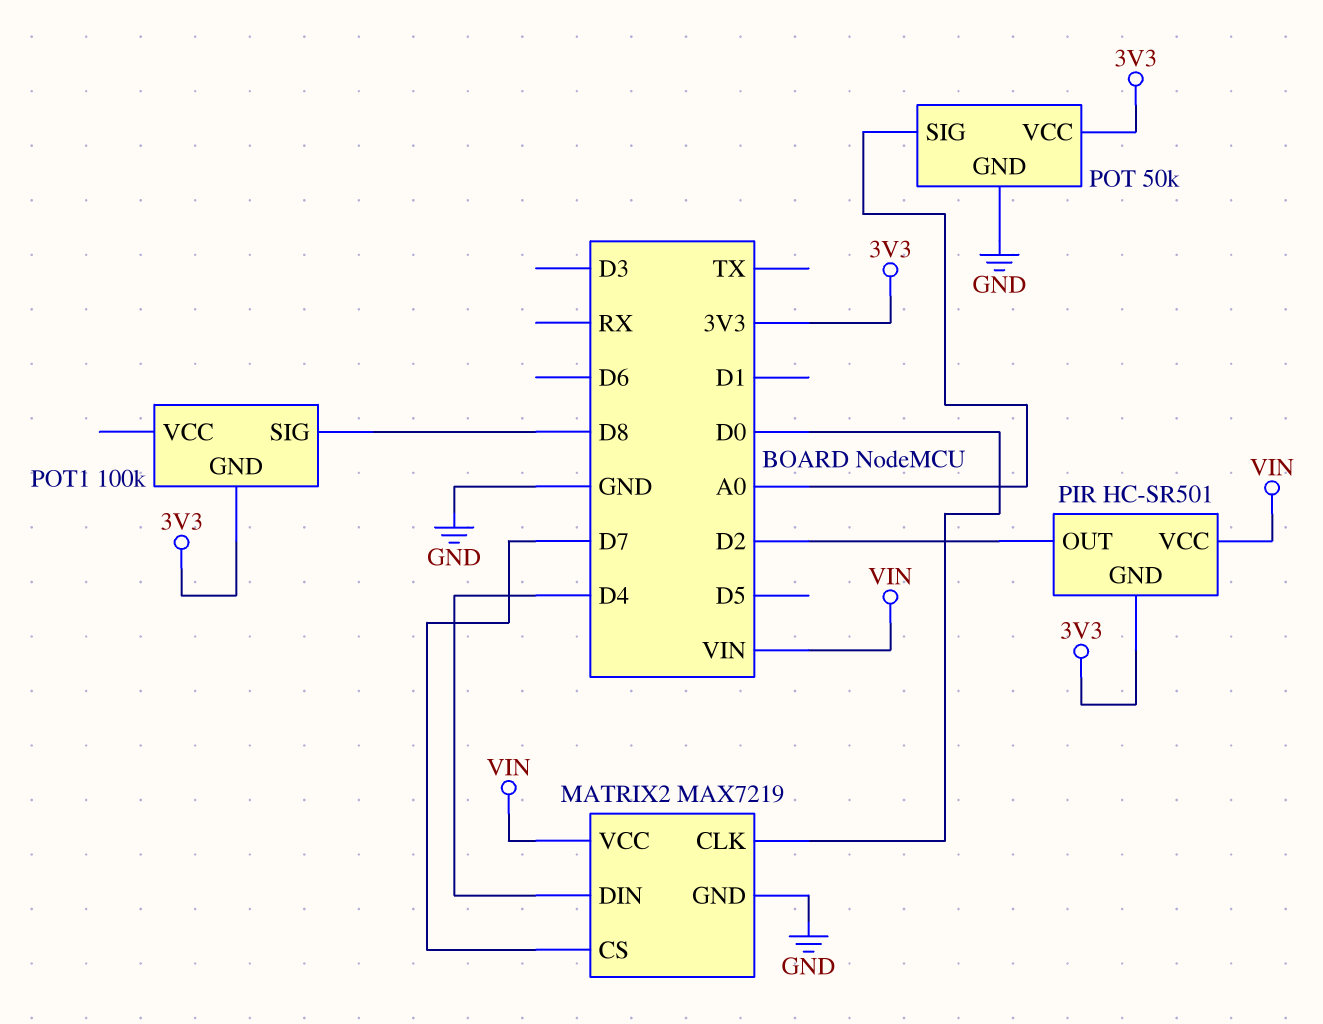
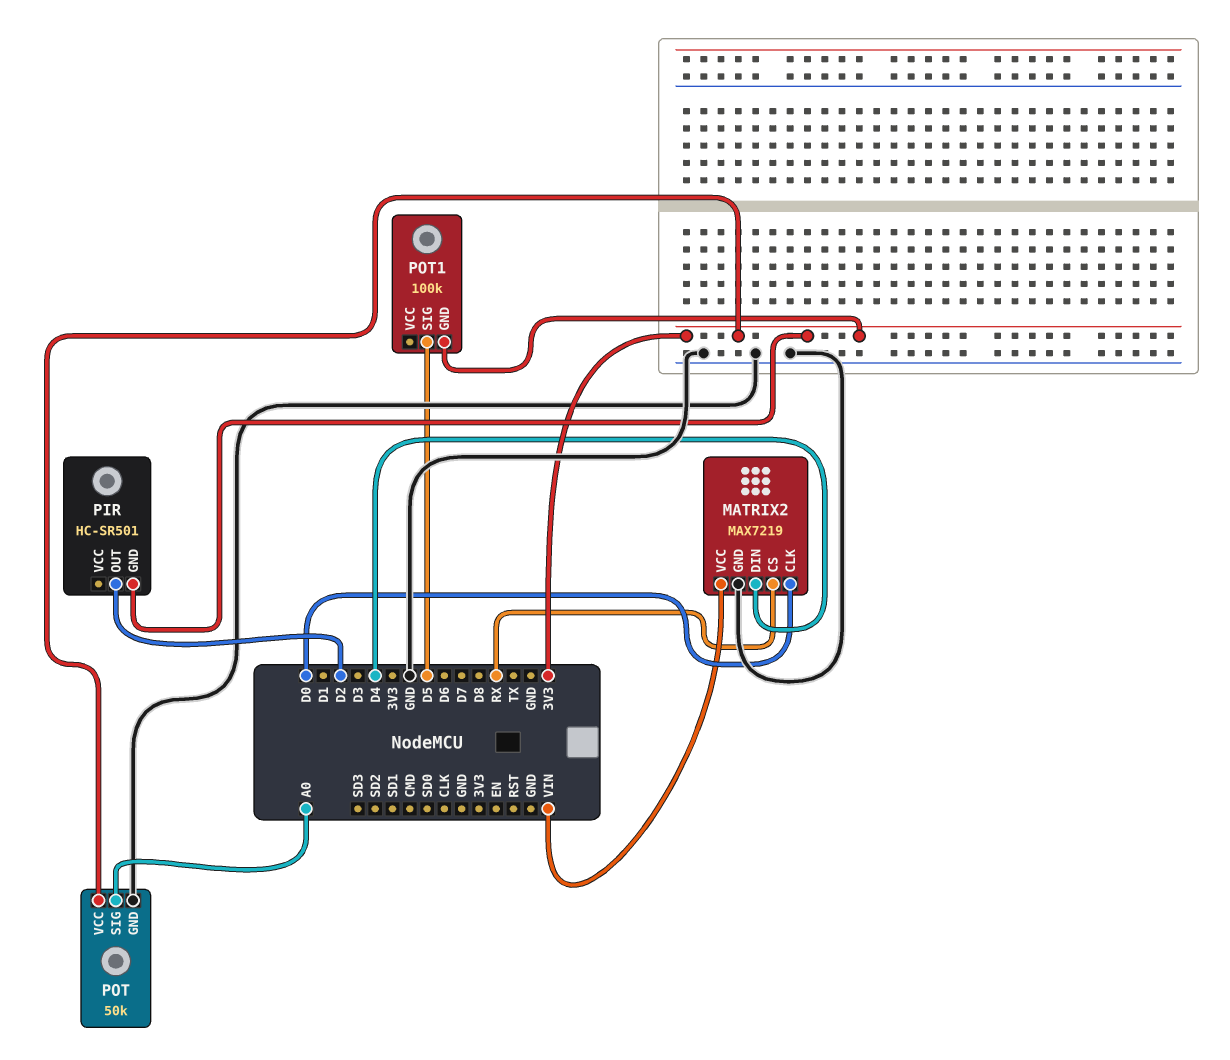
MATRIX2 pin CS: D7 -> RX
PIR pin VCC: VIN -> none
POT1 pin SIG: D8 -> D5

